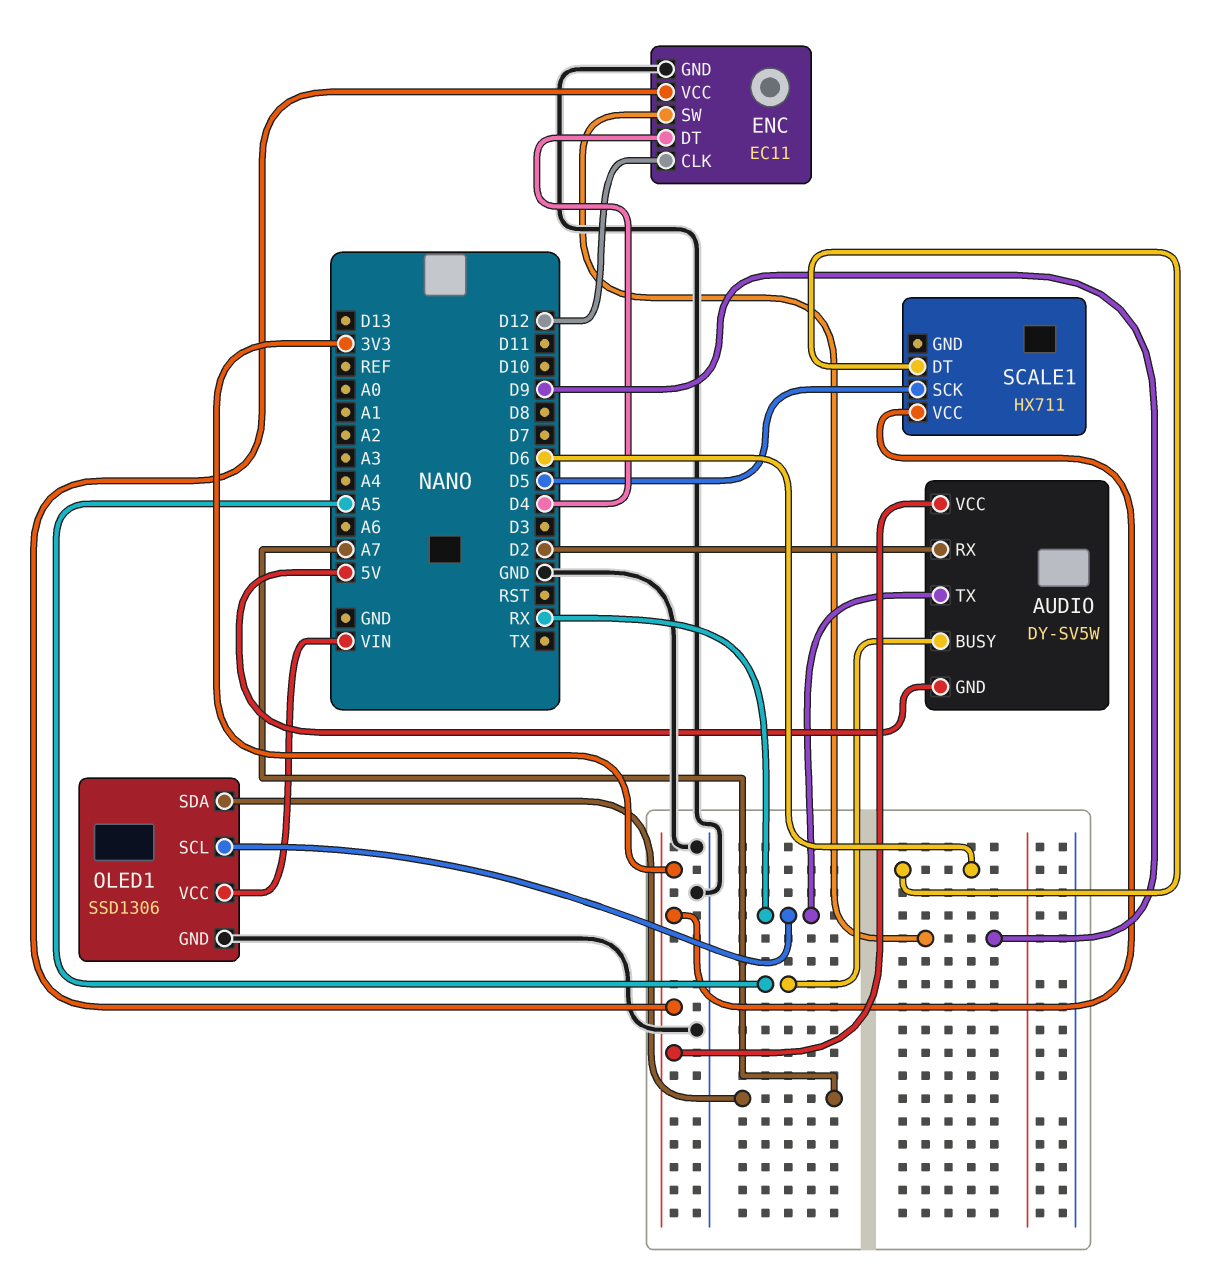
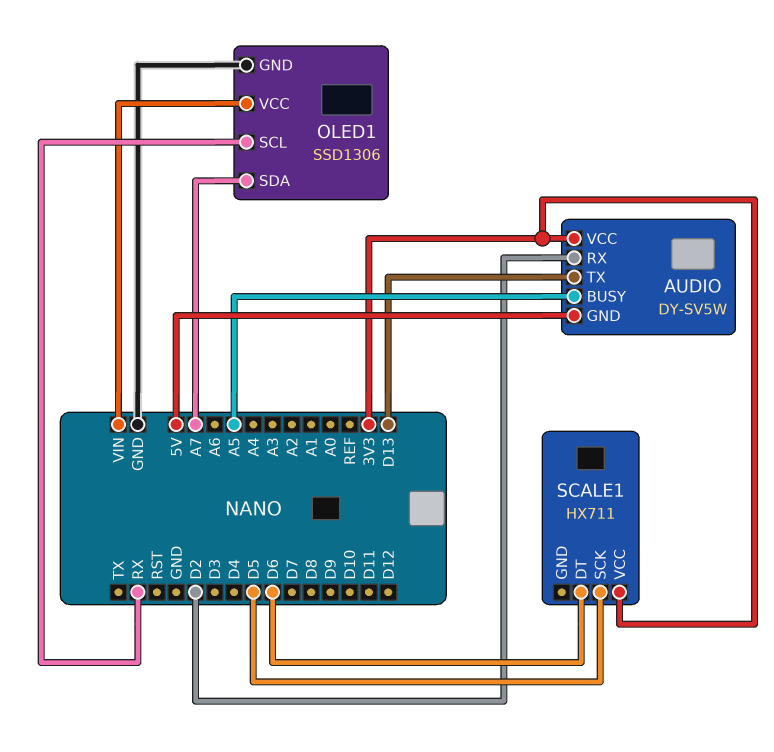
AUDIO pin TX: RX -> D13
ENC: EC11 -> none
ENC pin CLK: D12 -> none
ENC pin DT: D4 -> none
ENC pin GND: GND -> none
ENC pin SW: D9 -> none
ENC pin VCC: 3V3 -> none

